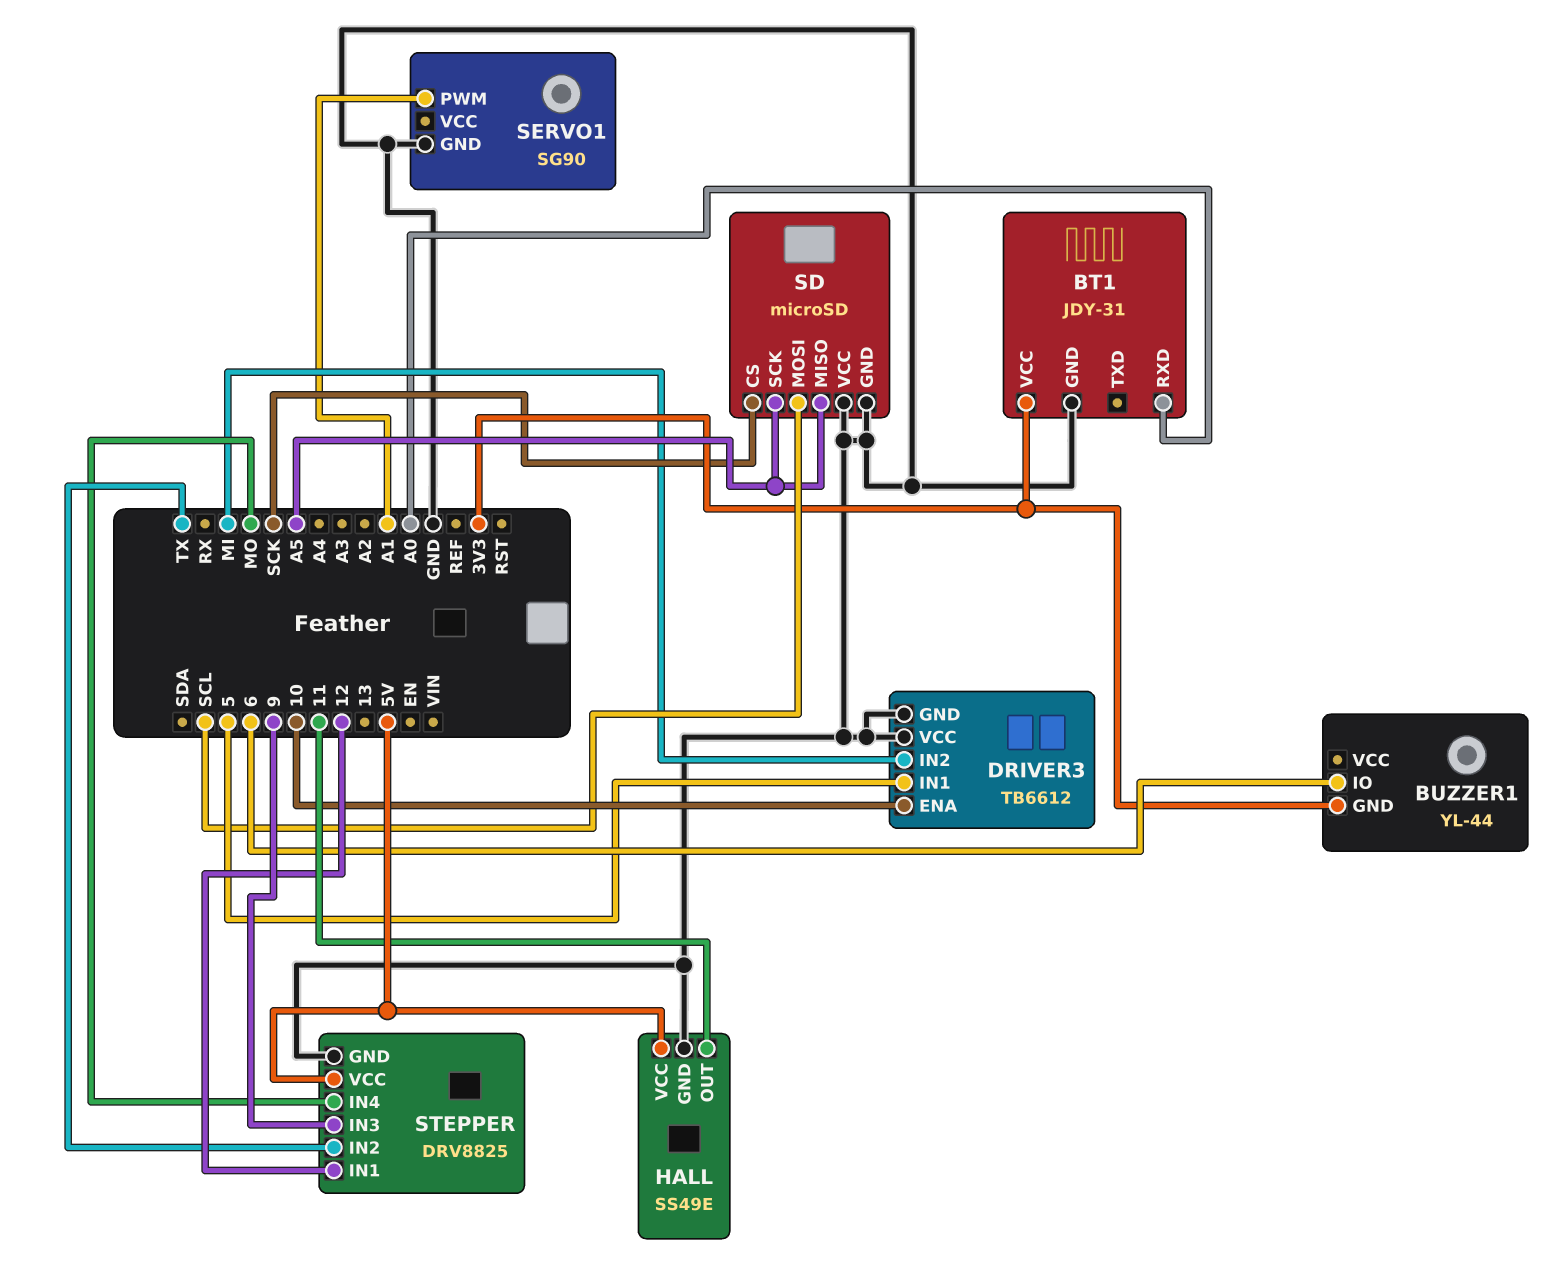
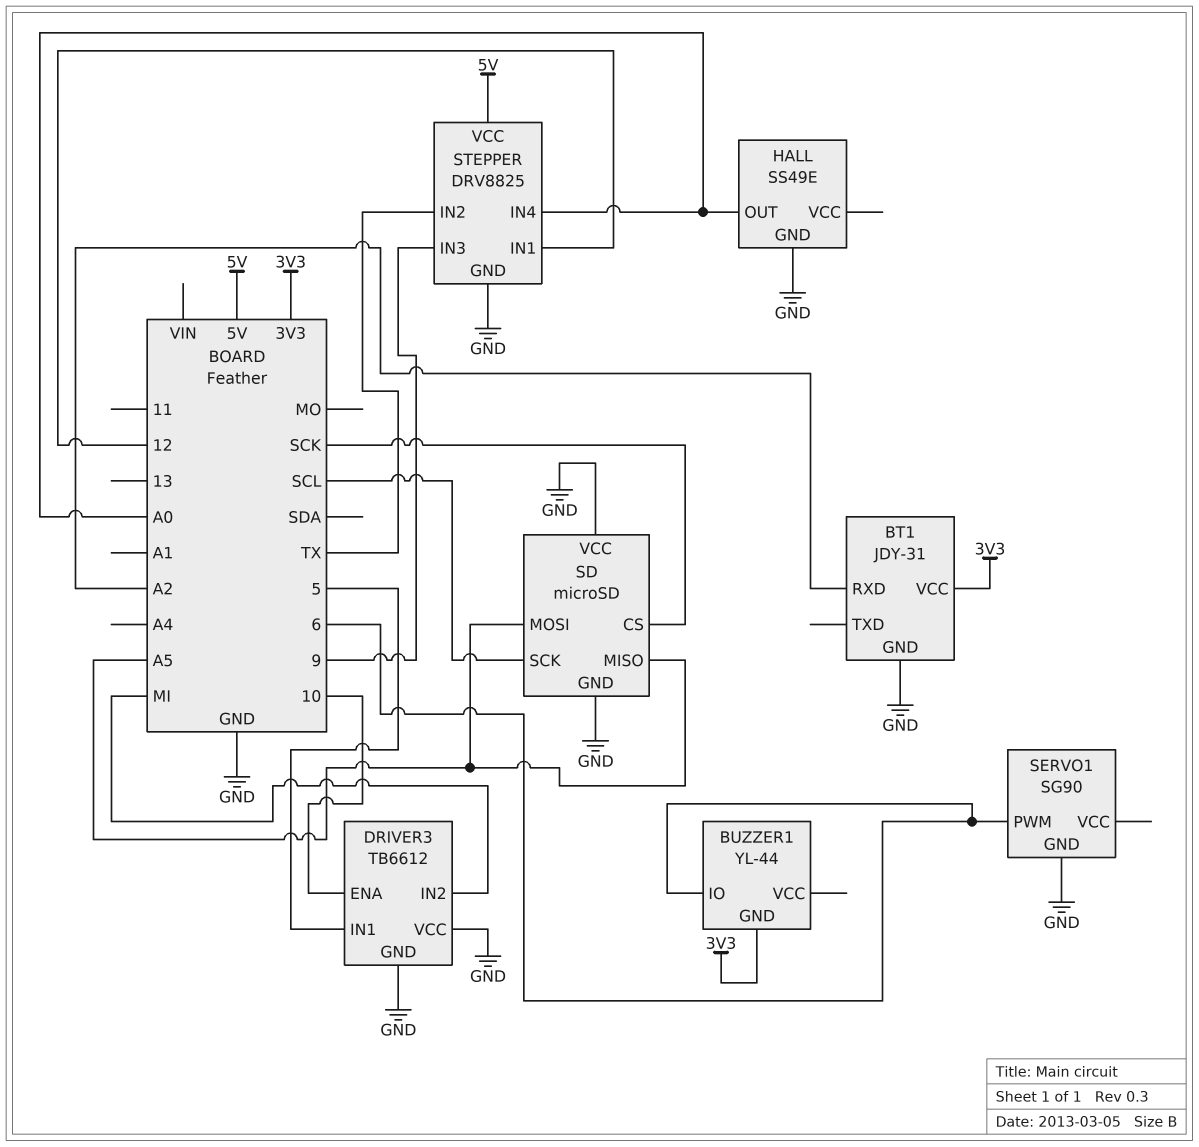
BT1 pin RXD: A0 -> A2
HALL pin OUT: 11 -> A0
HALL pin VCC: 5V -> none
SD pin MOSI: SCL -> A5
SD pin SCK: A5 -> SCL
SERVO1 pin PWM: A1 -> 6
STEPPER pin IN4: MO -> A0

